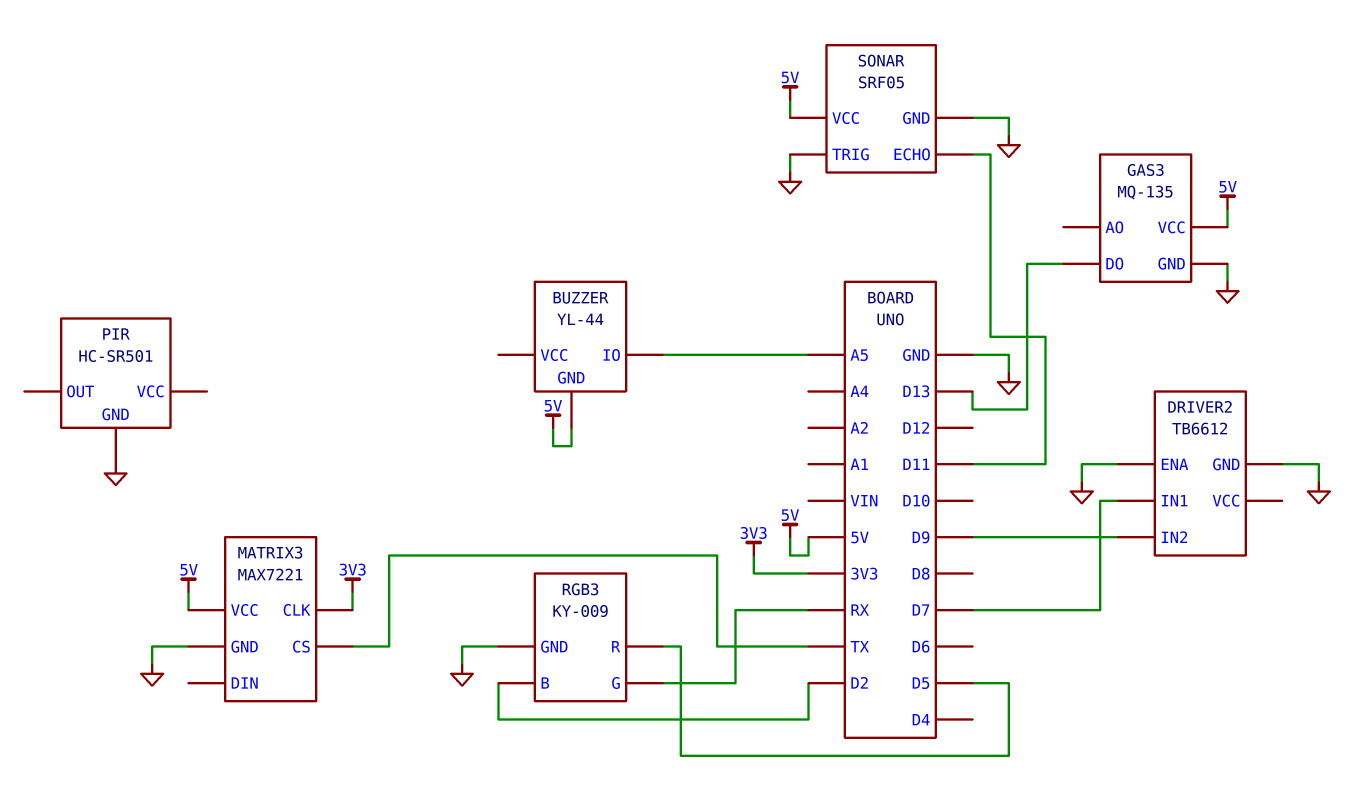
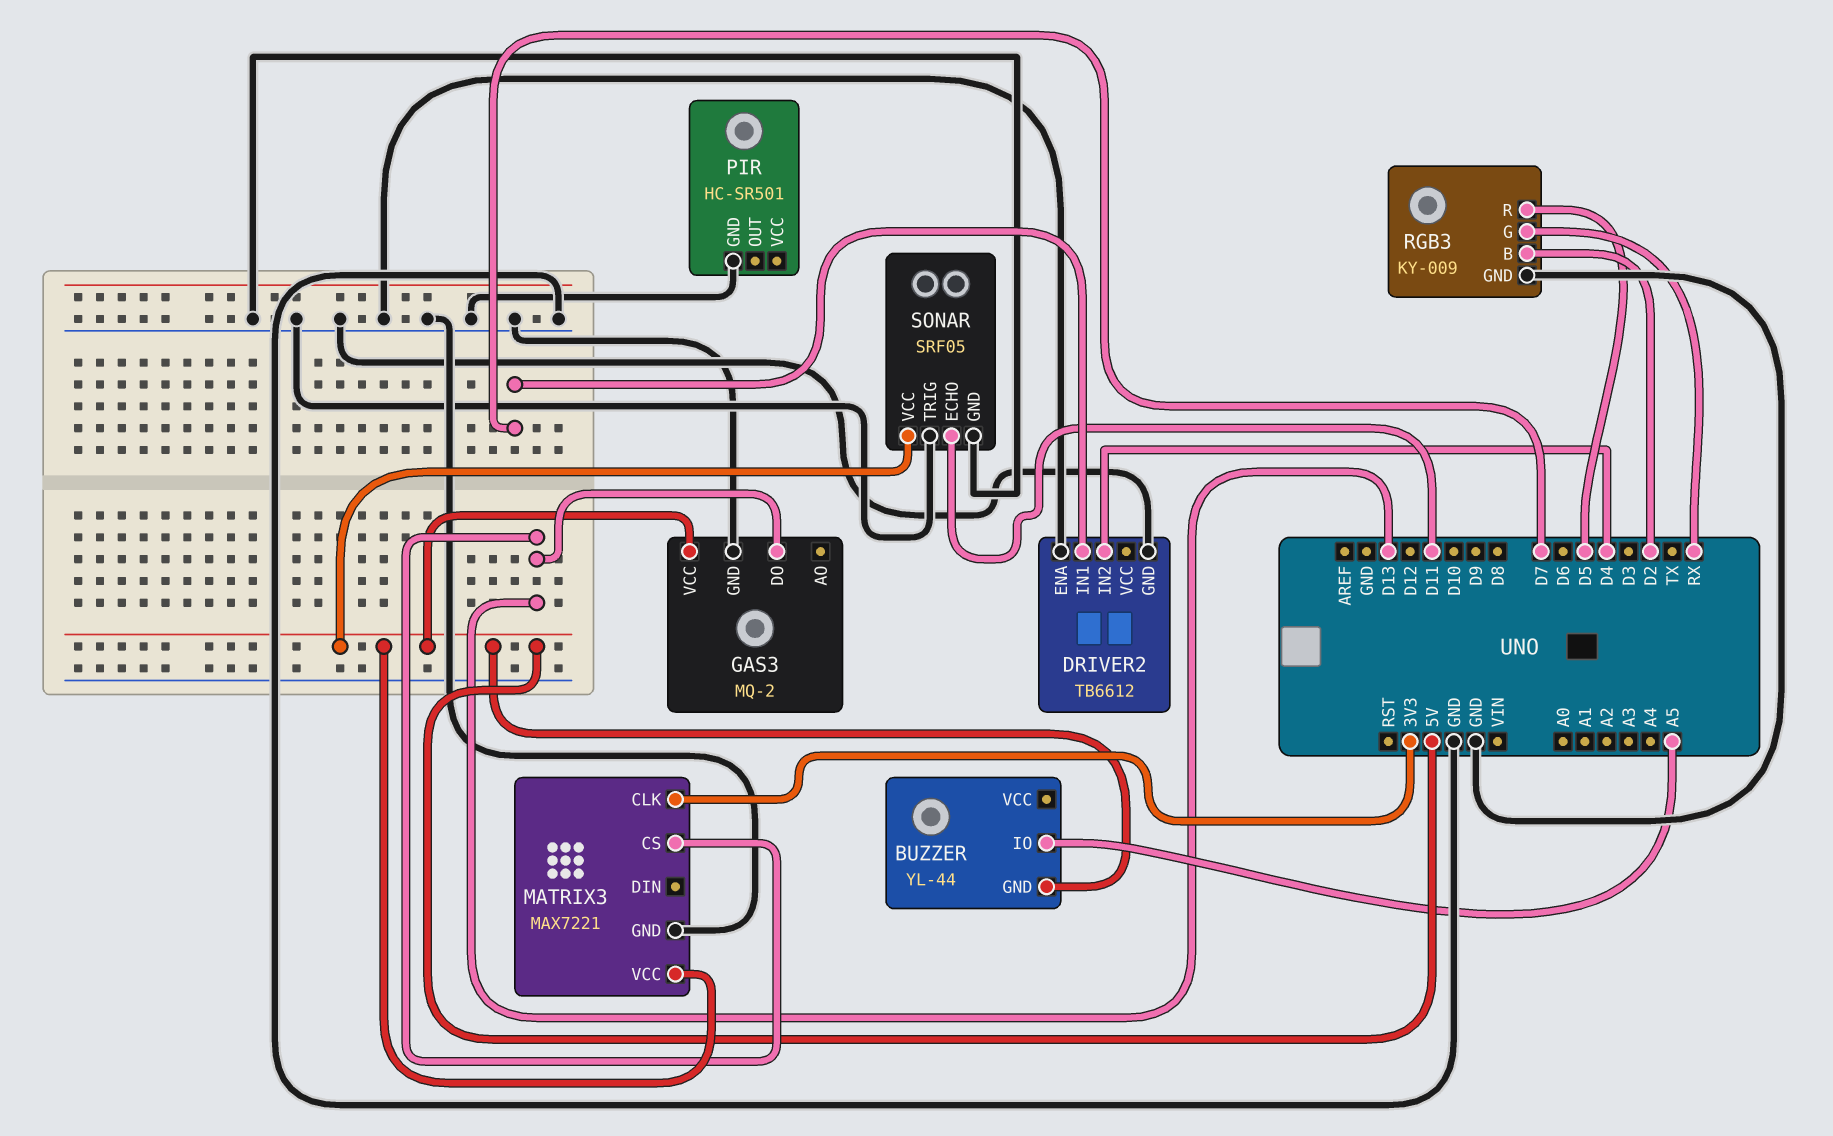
DRIVER2 pin IN2: D9 -> D4
GAS3: MQ-135 -> MQ-2
MATRIX3 pin CS: TX -> D13

